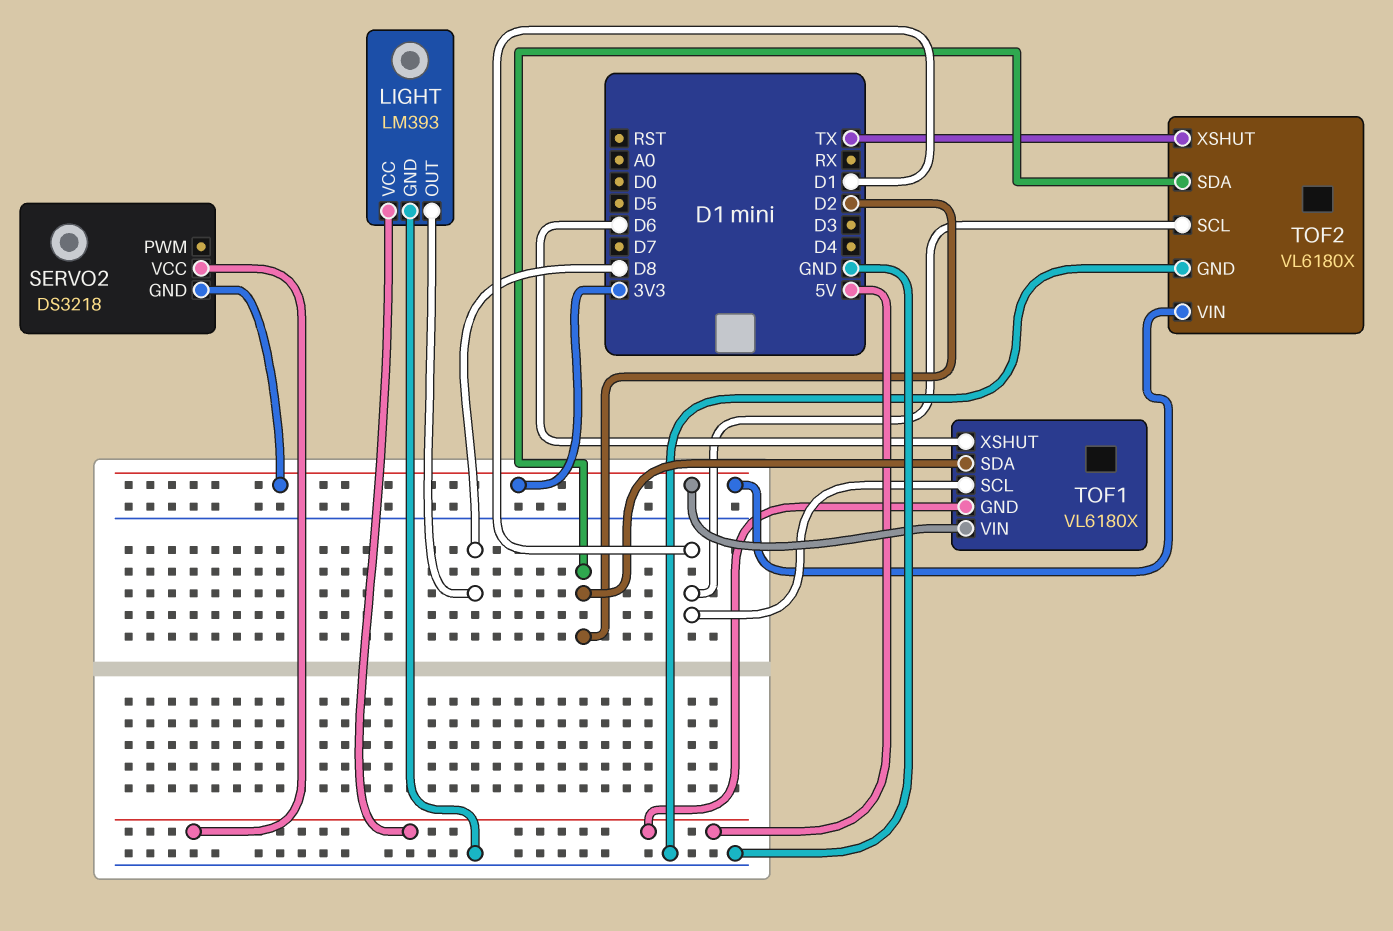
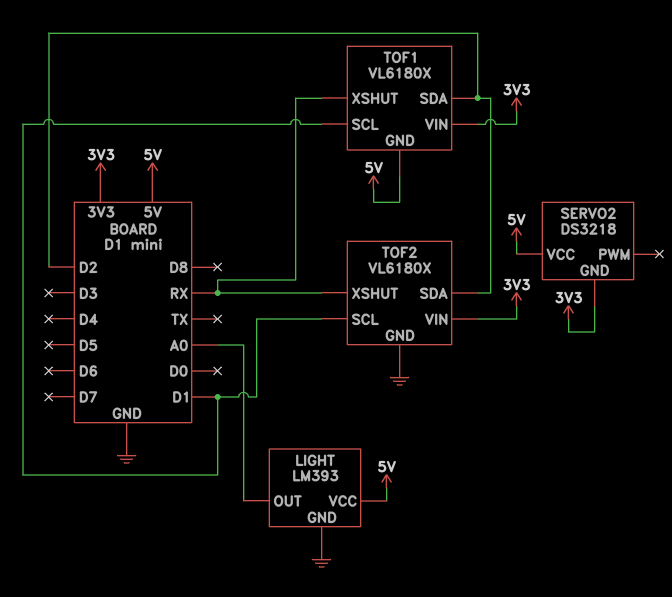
LIGHT pin OUT: D8 -> A0
TOF1 pin XSHUT: D6 -> RX
TOF2 pin XSHUT: TX -> RX

